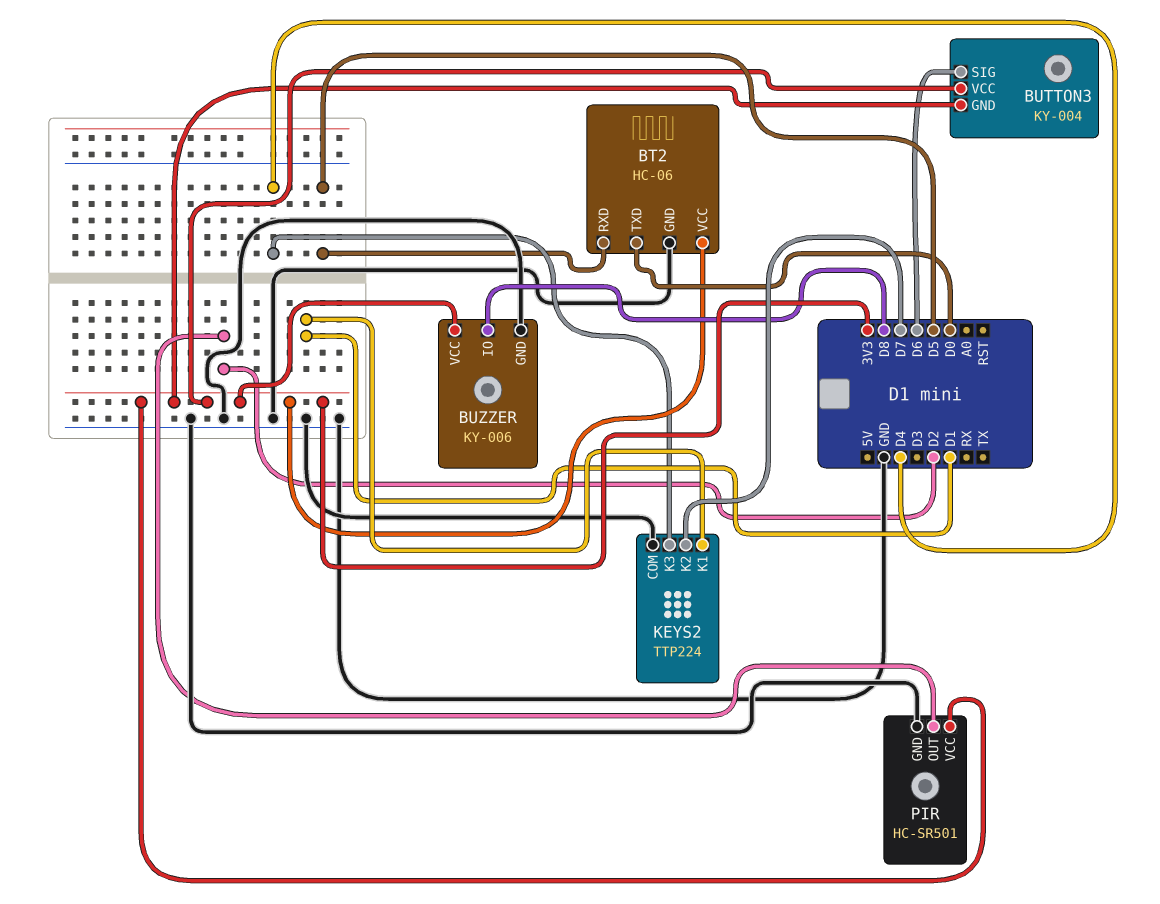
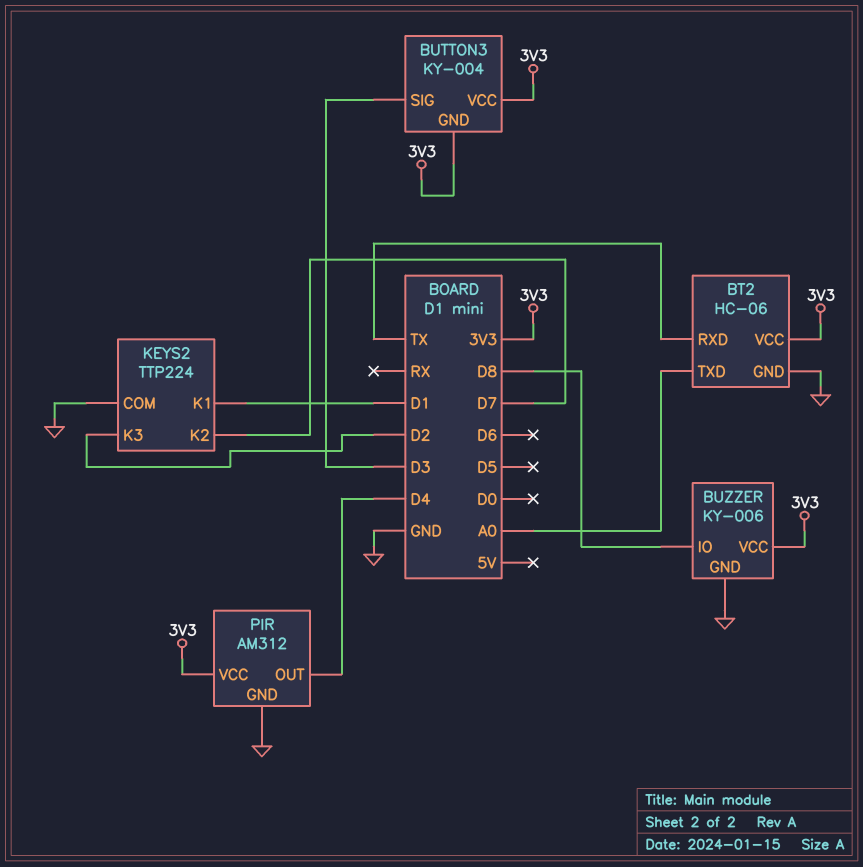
BT2 pin RXD: D5 -> TX
BT2 pin TXD: D0 -> A0
BUTTON3 pin SIG: D6 -> D3
KEYS2 pin K3: D4 -> D2
PIR: HC-SR501 -> AM312
PIR pin OUT: D2 -> D4

